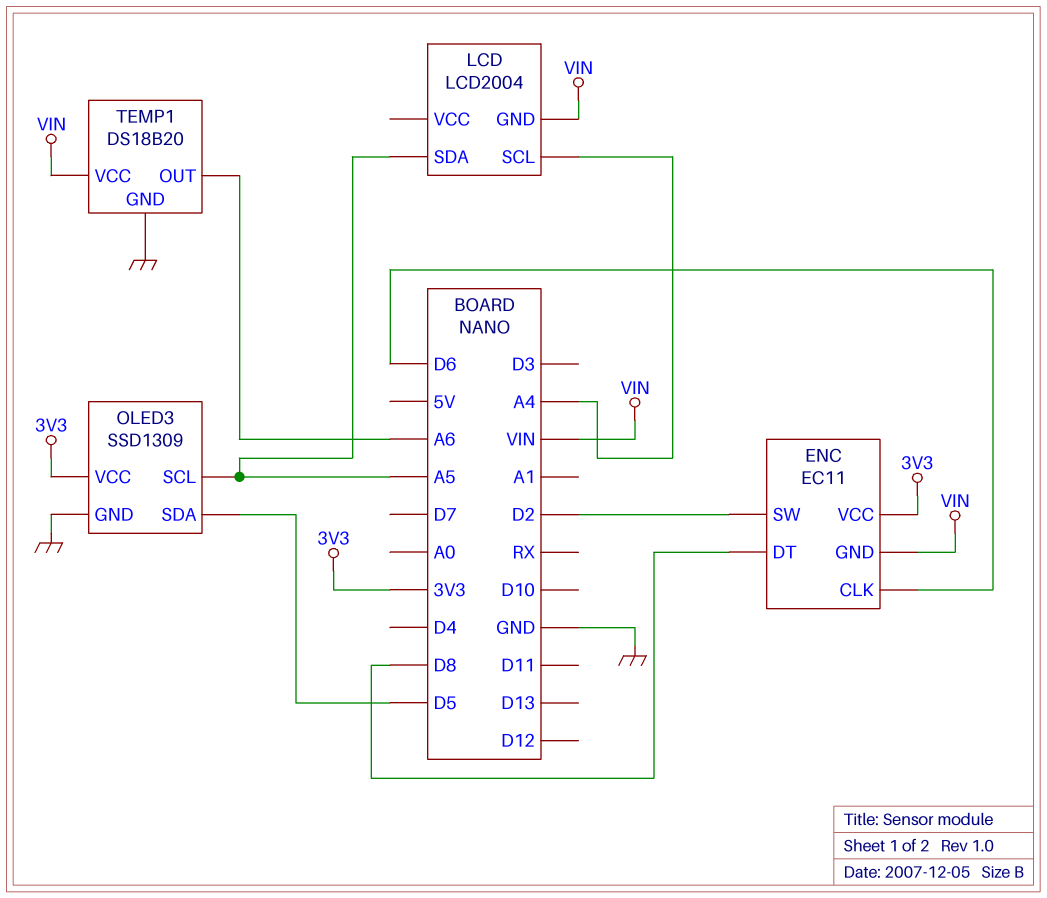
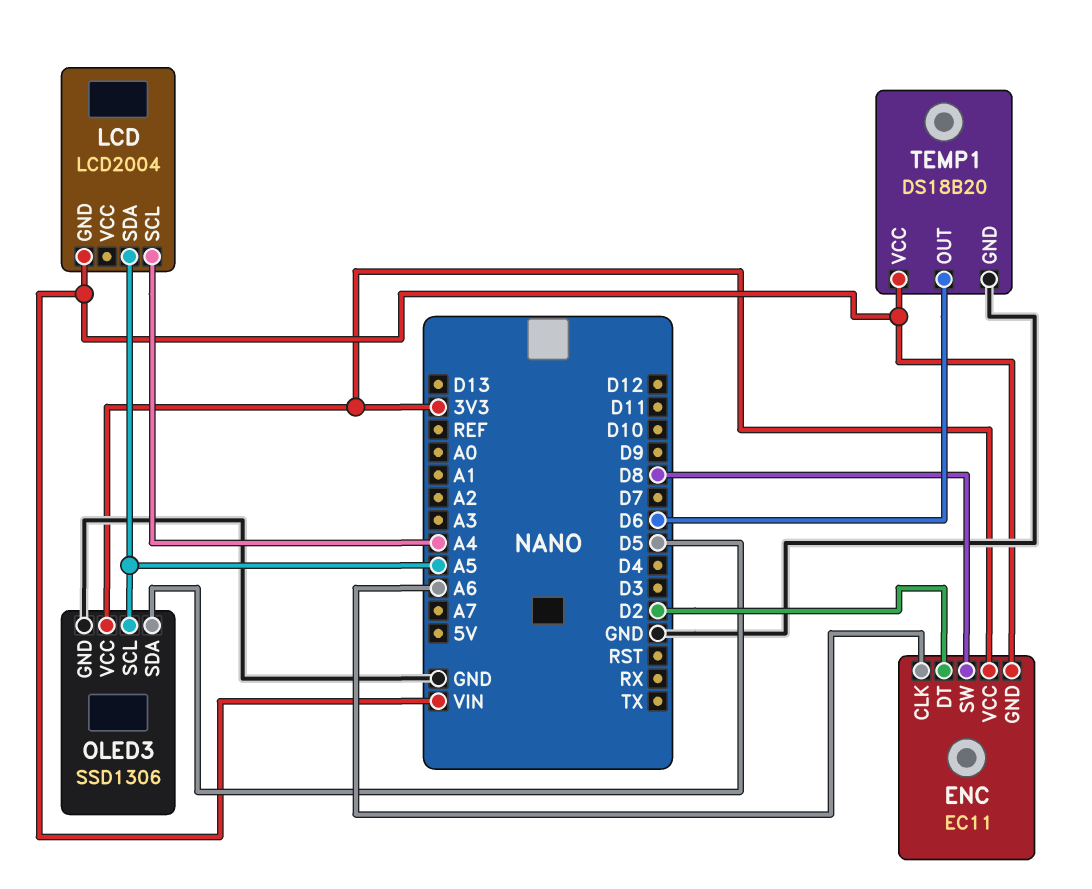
ENC pin CLK: D6 -> A6
ENC pin DT: D8 -> D2
ENC pin SW: D2 -> D8
OLED3: SSD1309 -> SSD1306
TEMP1 pin OUT: A6 -> D6

